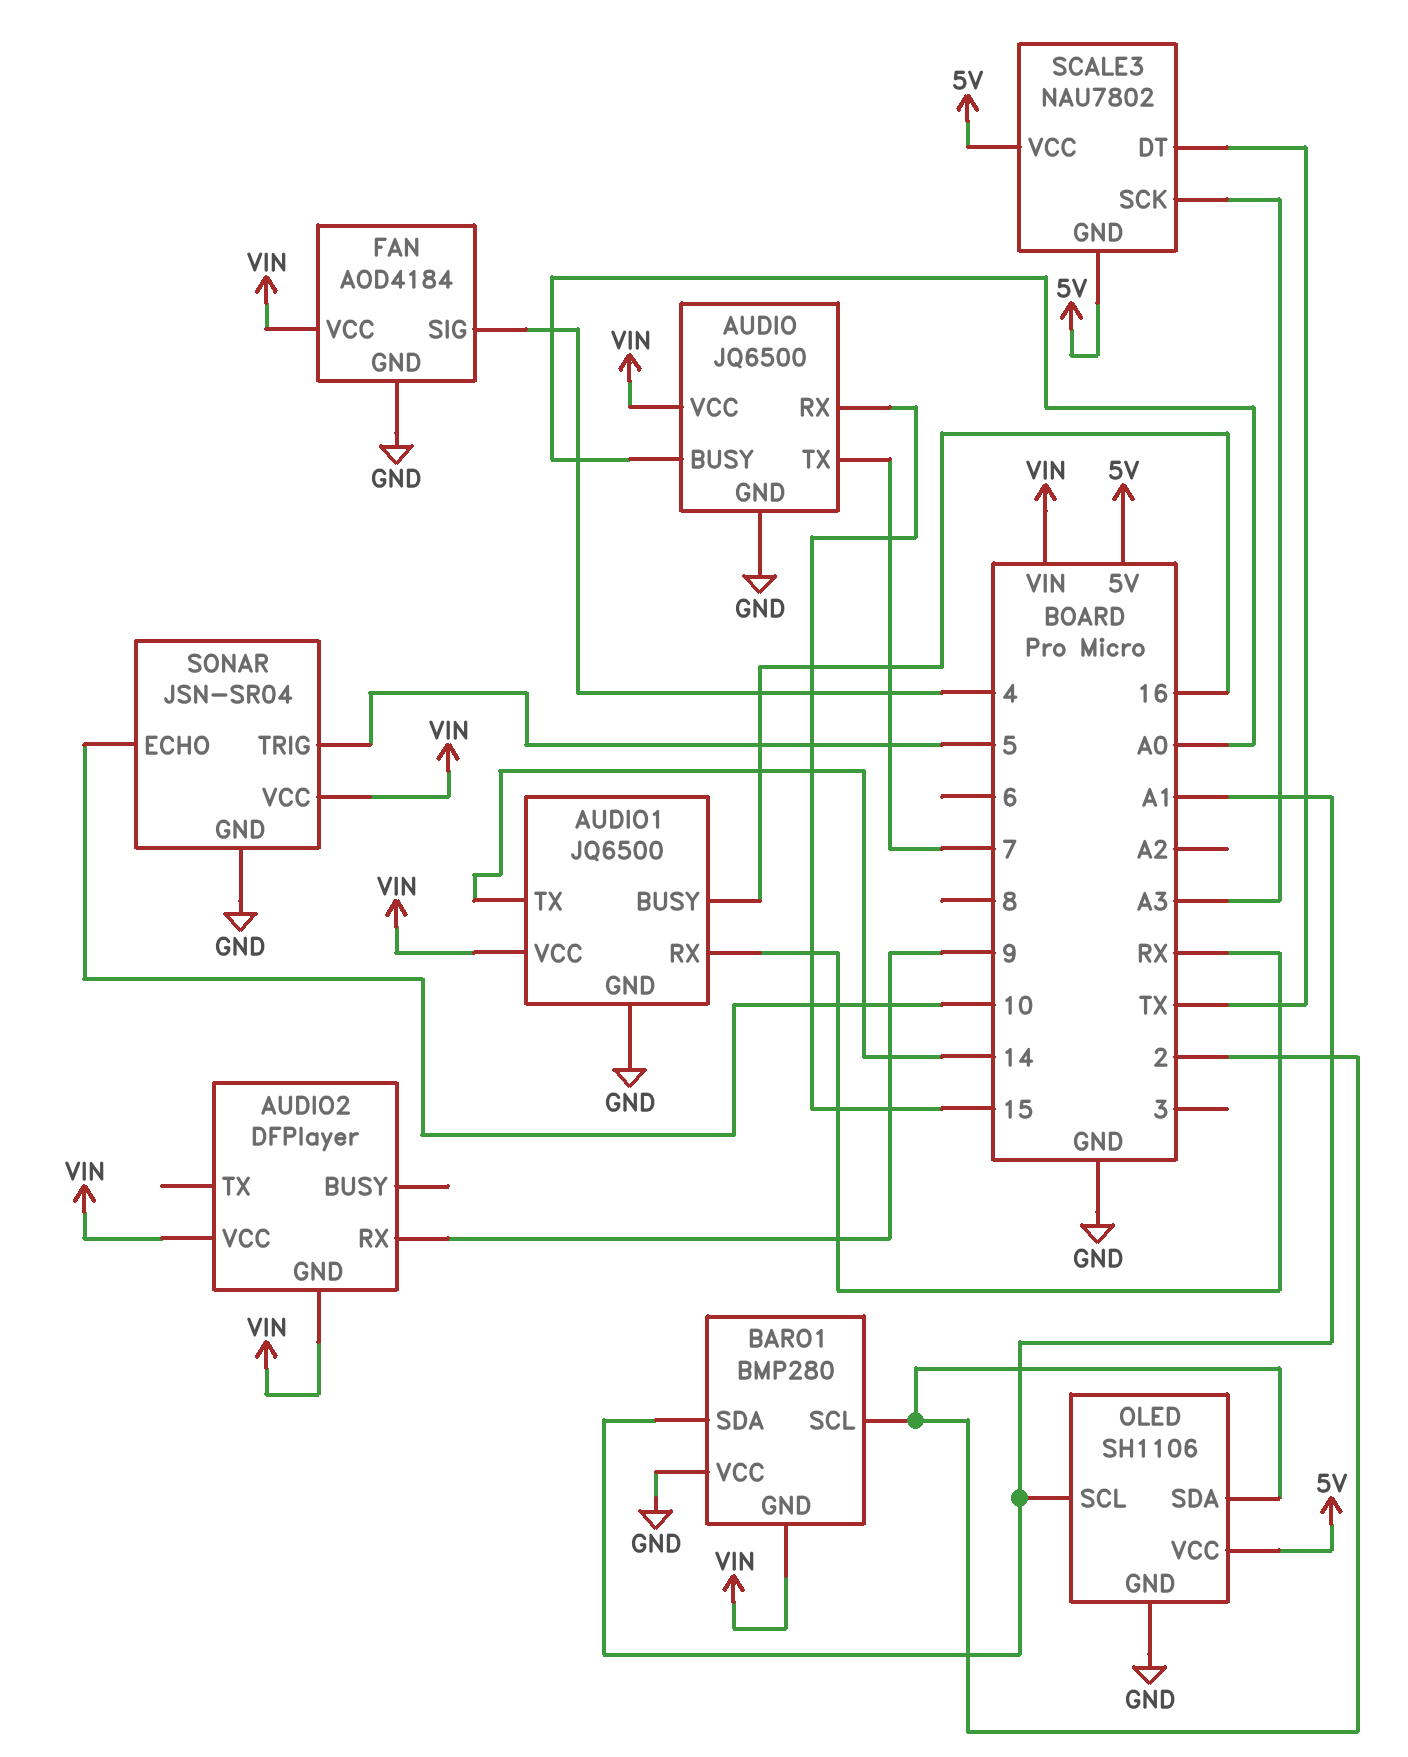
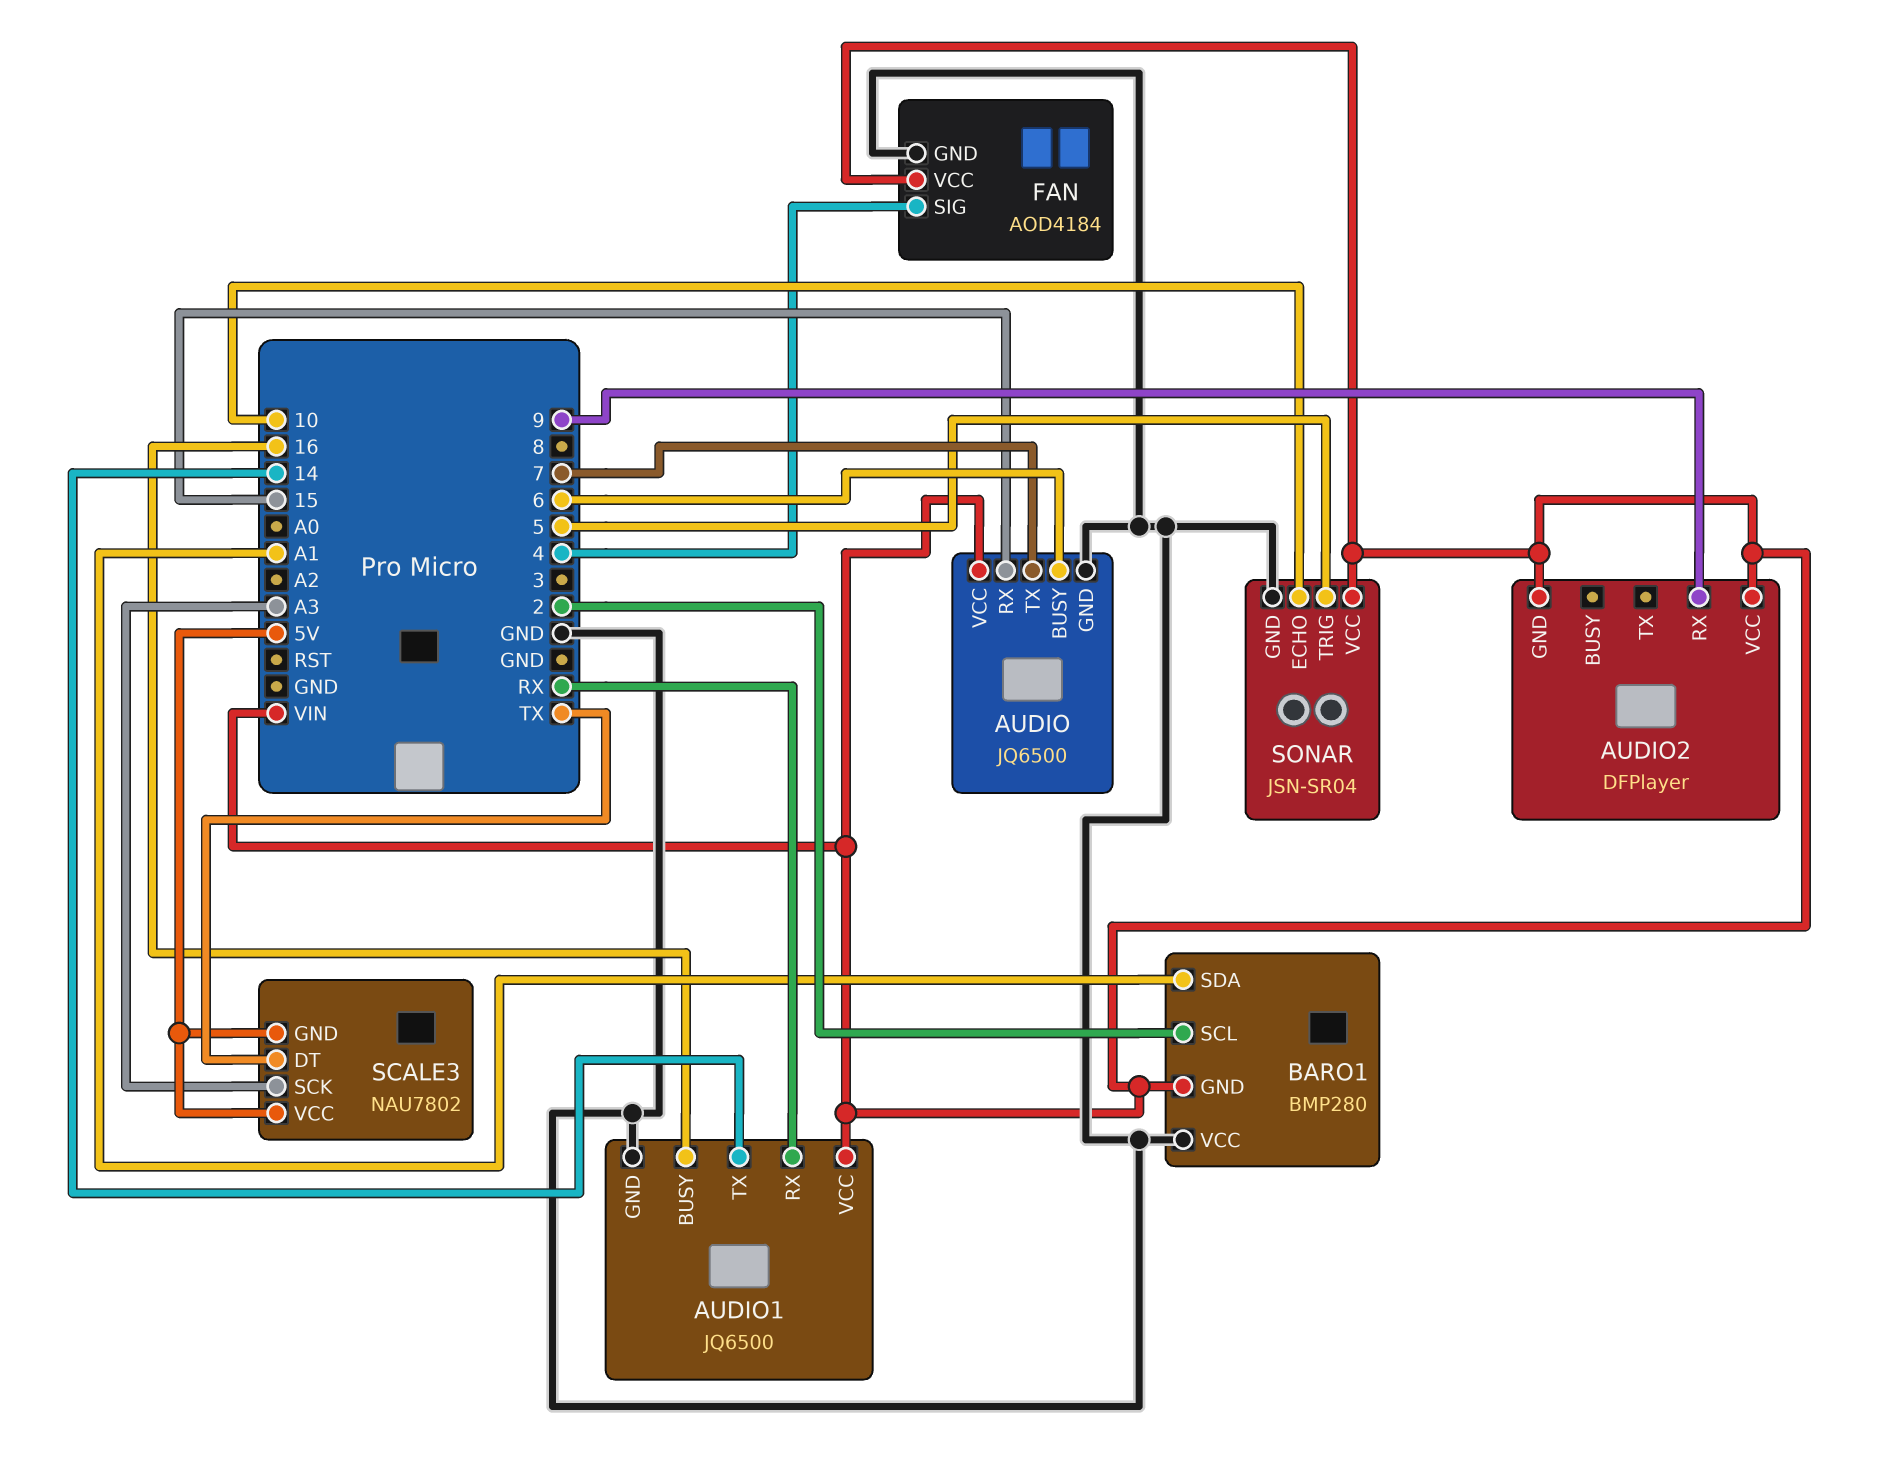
AUDIO pin BUSY: A0 -> 6
OLED: SH1106 -> none
OLED pin GND: GND -> none
OLED pin SCL: A1 -> none
OLED pin SDA: 2 -> none
OLED pin VCC: 5V -> none

